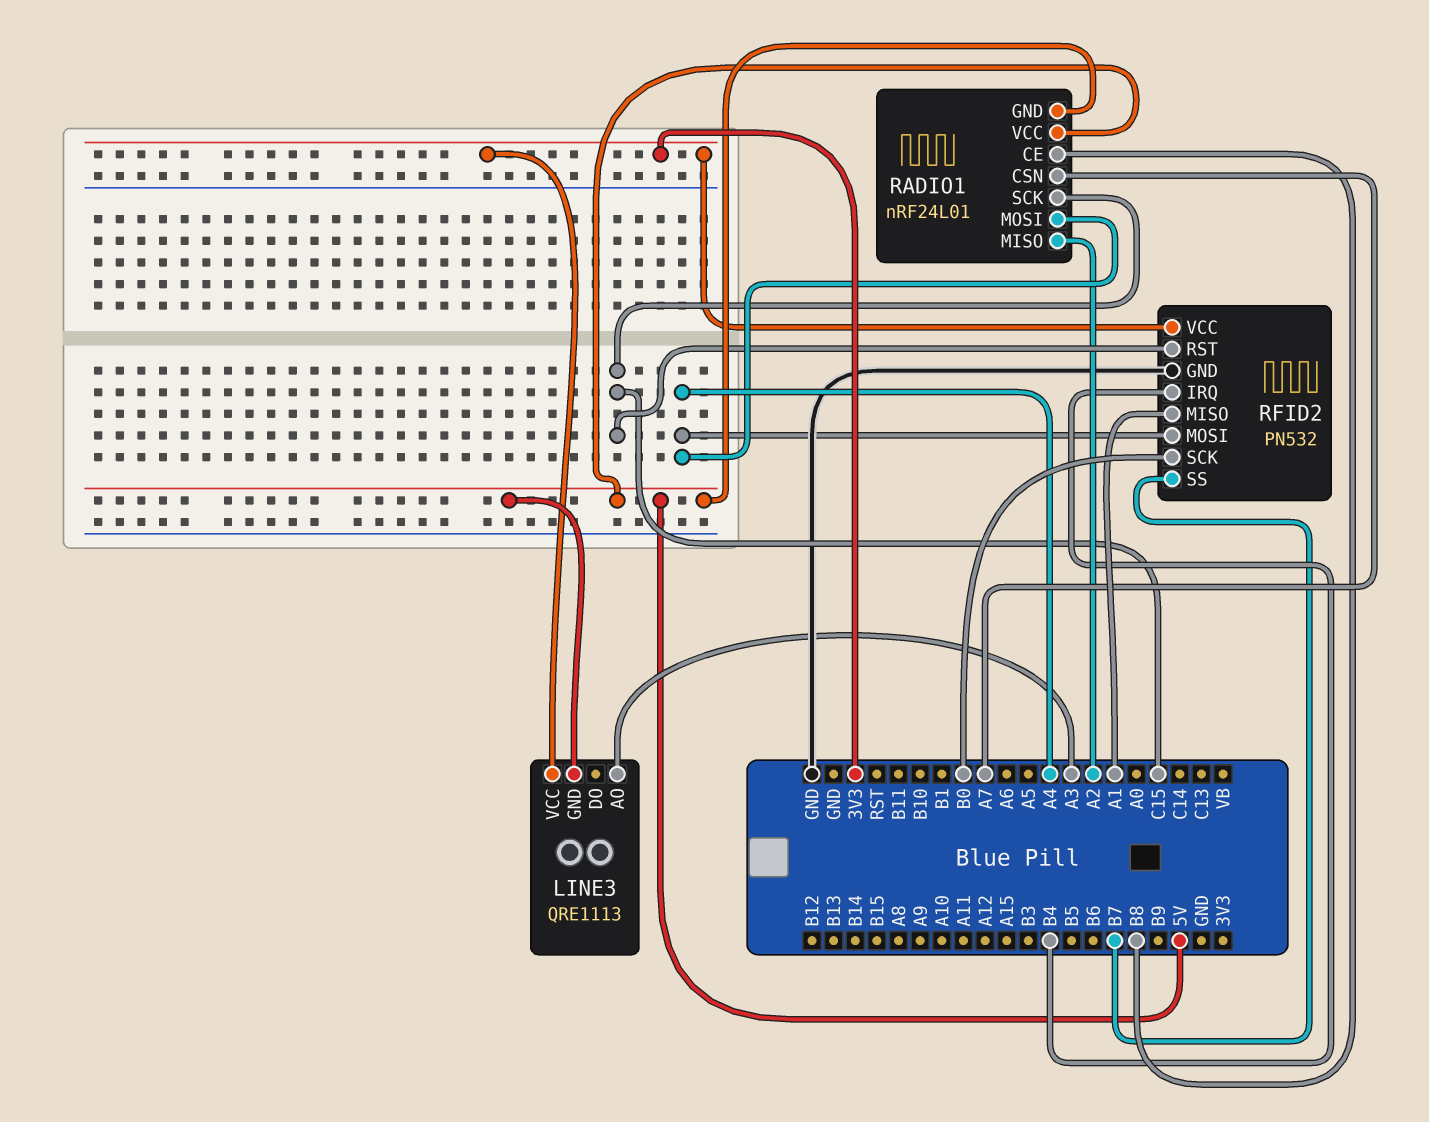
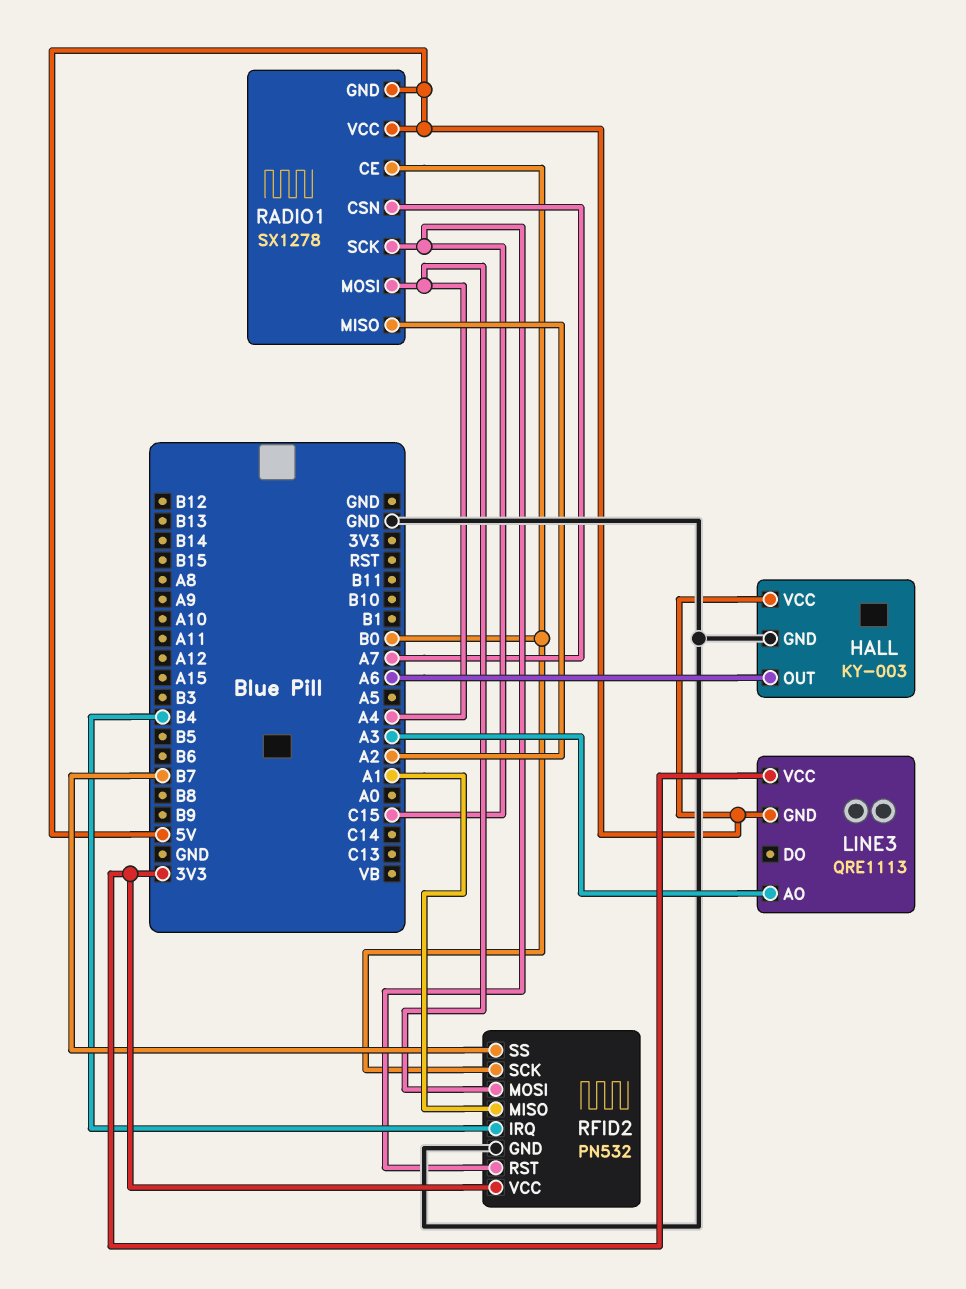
HALL: none -> KY-003
HALL pin GND: none -> GND
HALL pin OUT: none -> A6
HALL pin VCC: none -> 5V
RADIO1: nRF24L01 -> SX1278
RADIO1 pin CE: B8 -> B0

